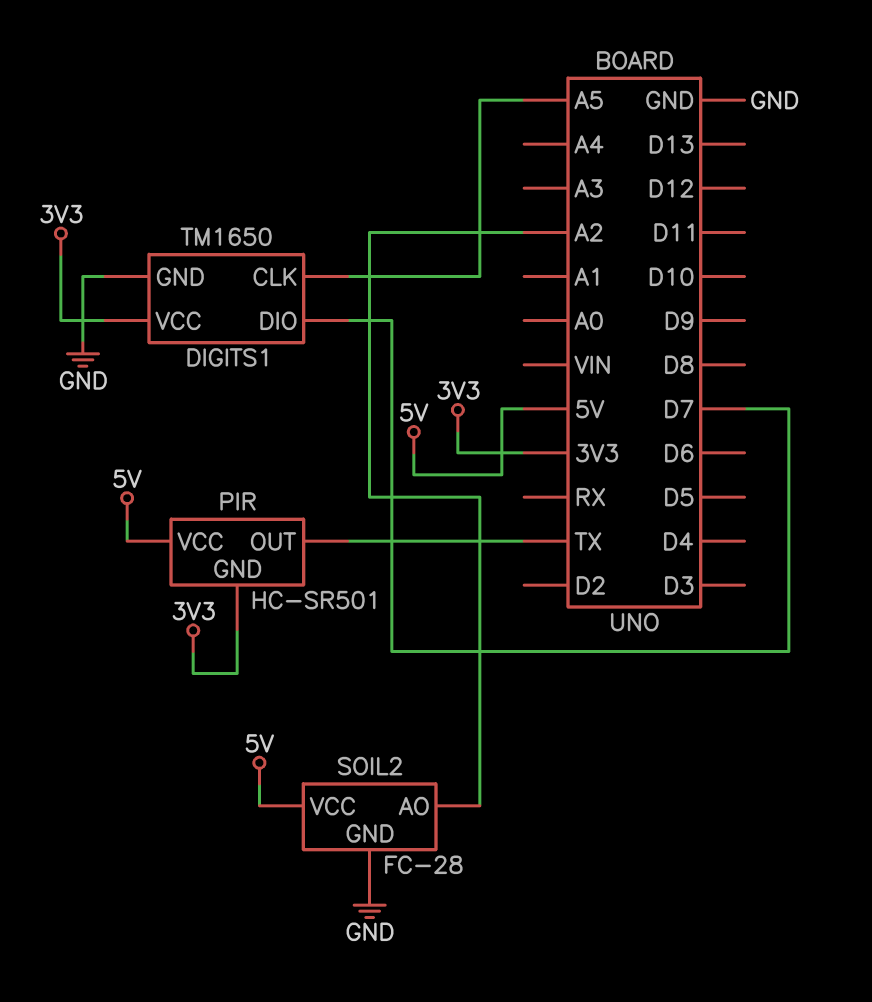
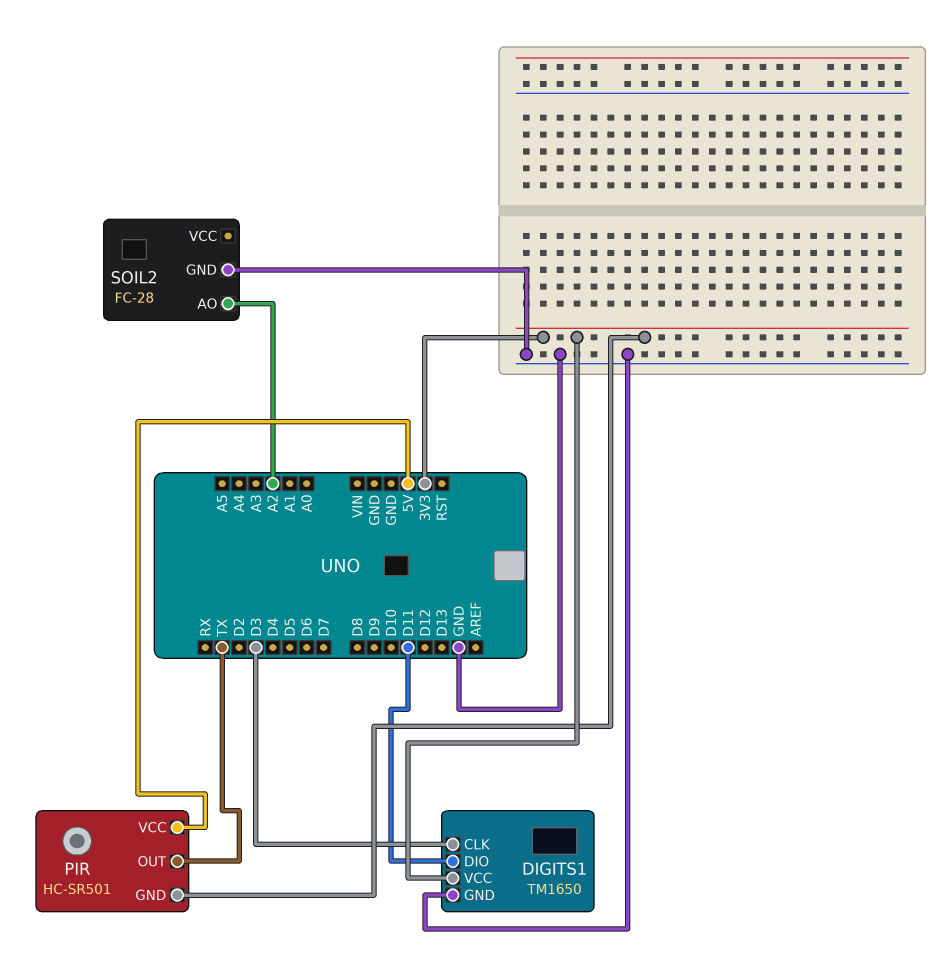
DIGITS1 pin CLK: A5 -> D3
DIGITS1 pin DIO: D7 -> D11
SOIL2 pin VCC: 5V -> none

